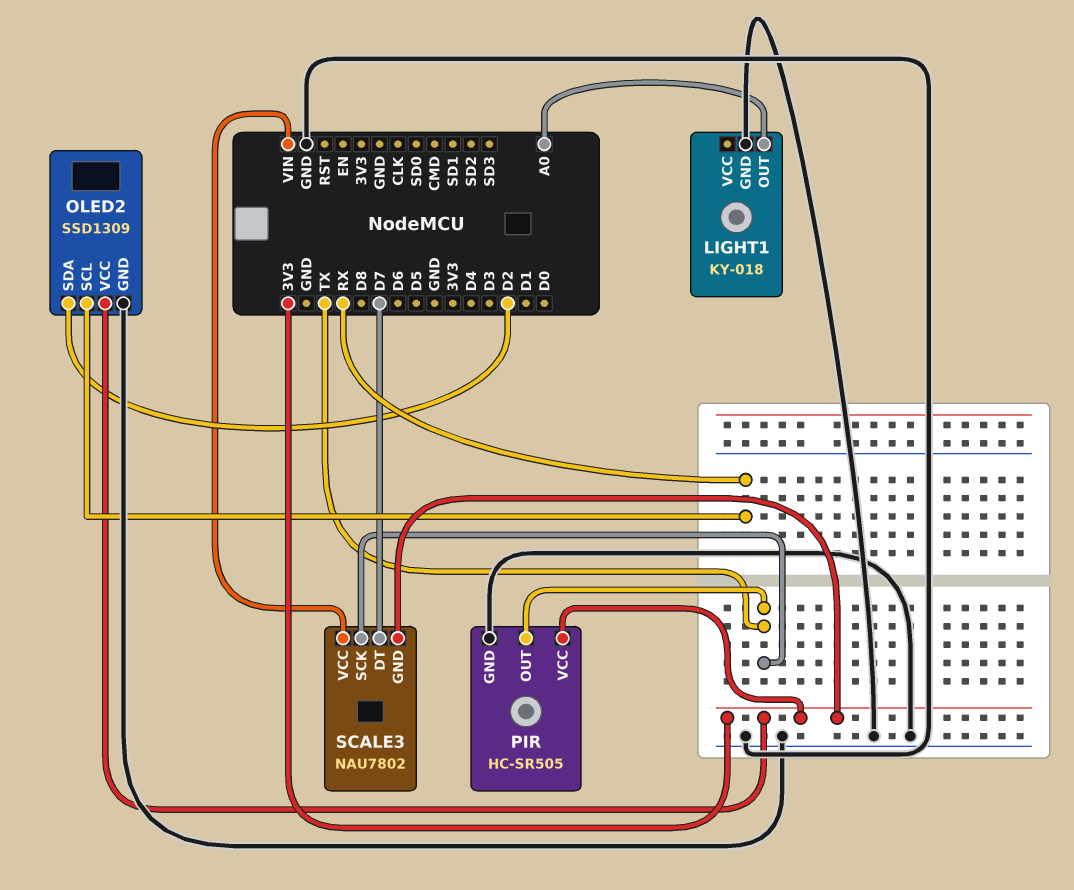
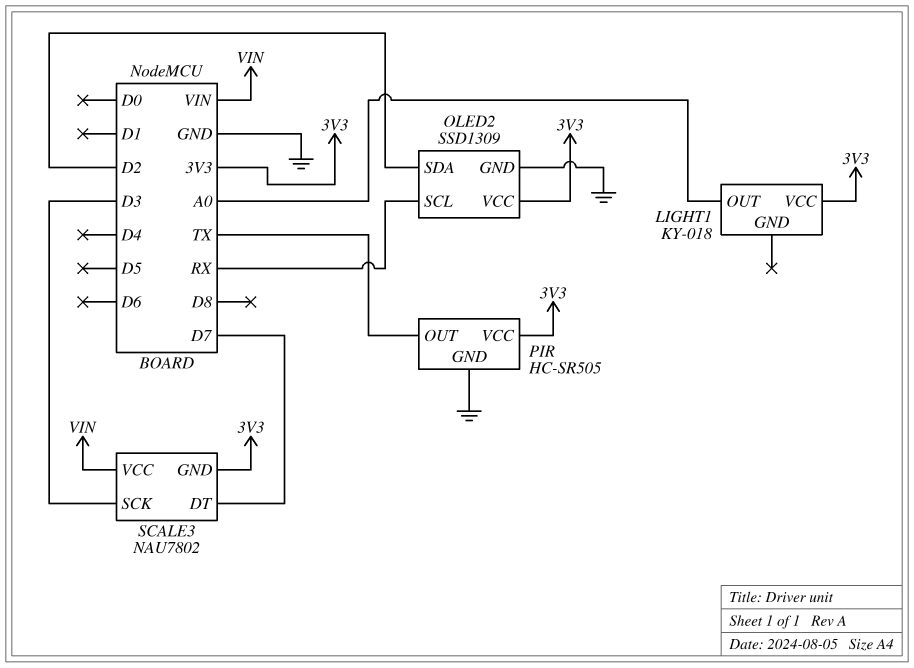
LIGHT1 pin GND: GND -> none
LIGHT1 pin VCC: none -> 3V3
SCALE3 pin SCK: TX -> D3

